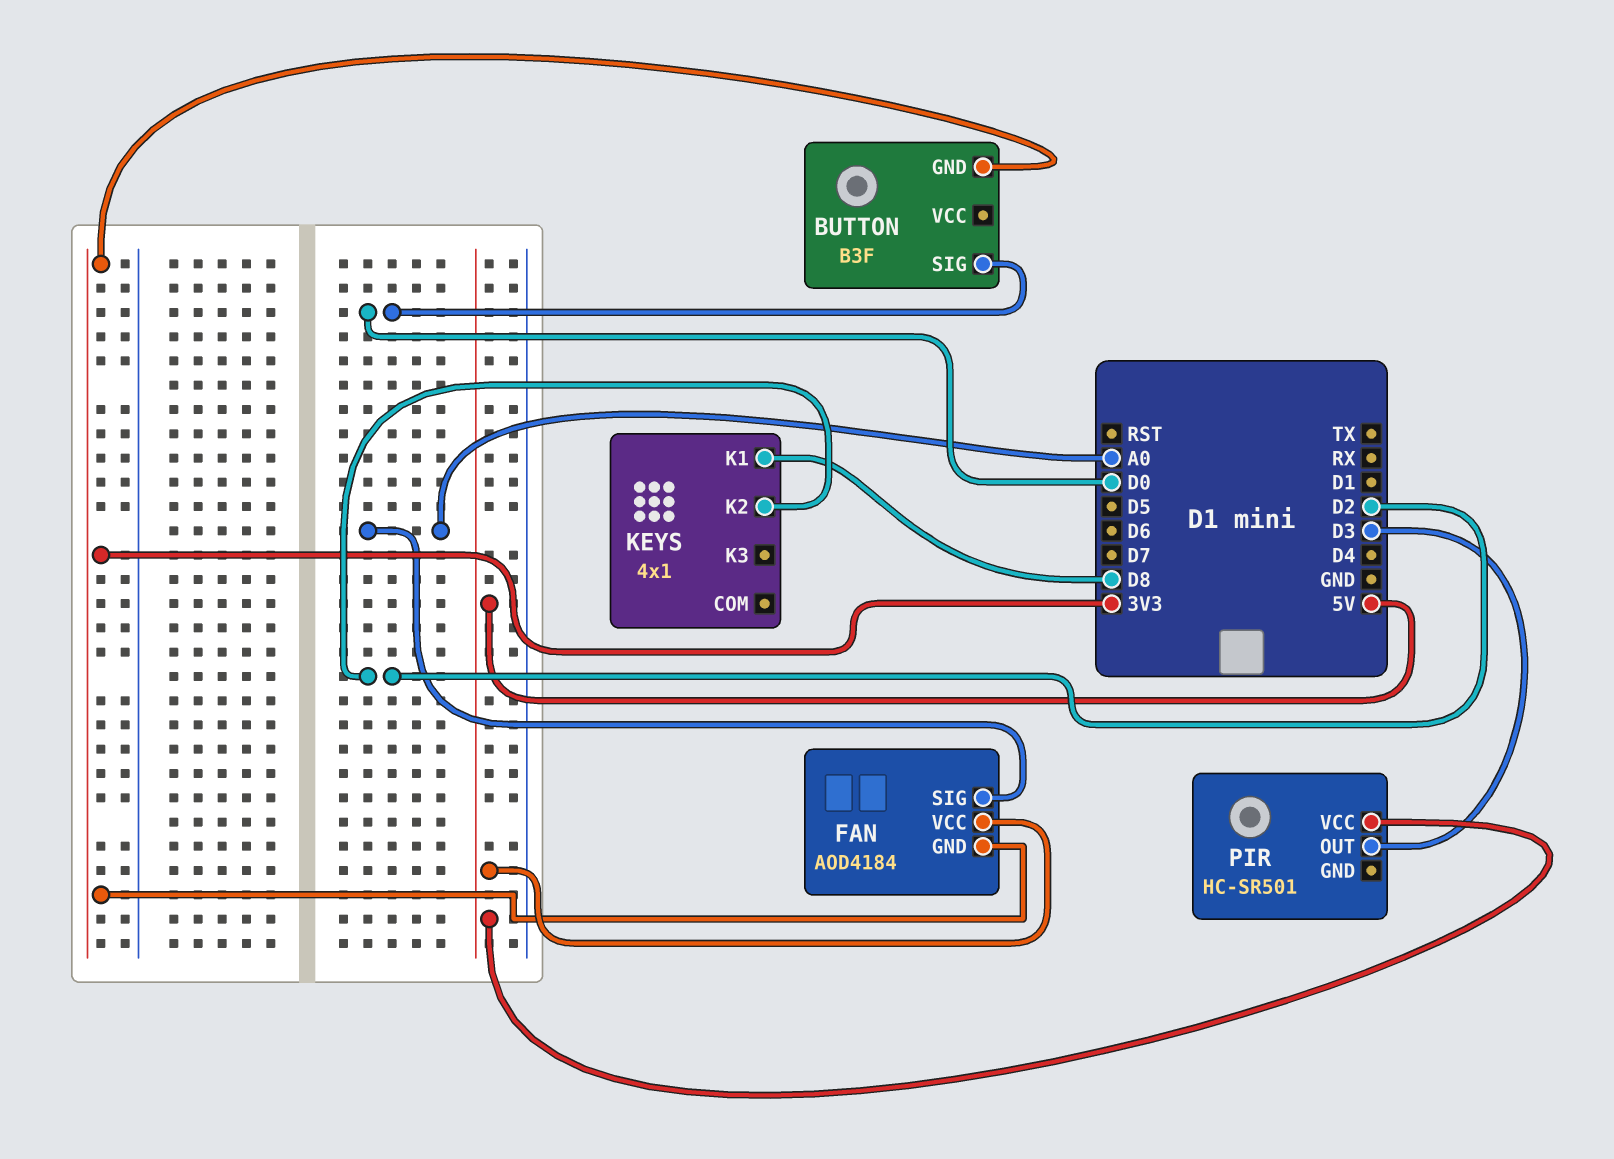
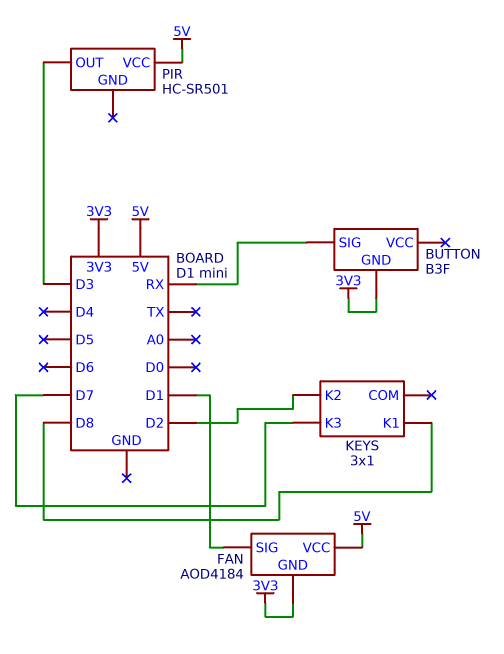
BUTTON pin SIG: D0 -> RX
FAN pin SIG: A0 -> D1
KEYS: 4x1 -> 3x1
KEYS pin K3: none -> D7

